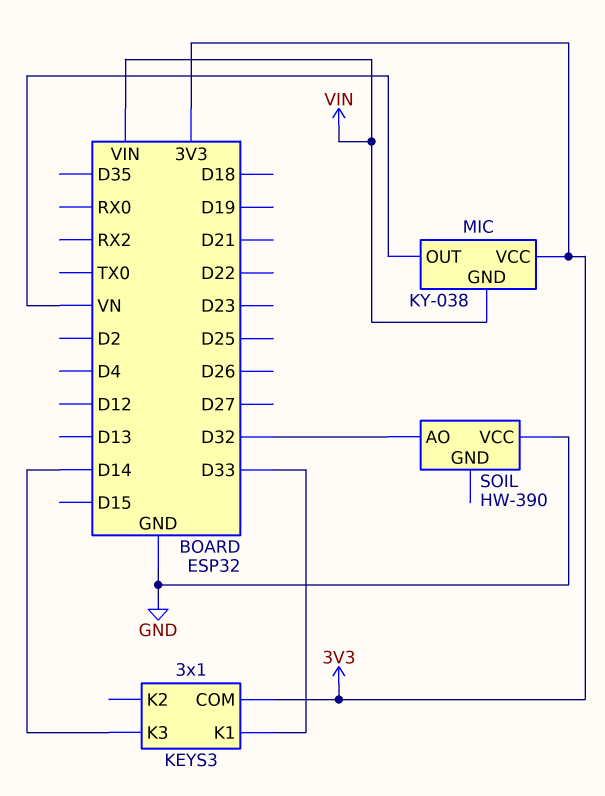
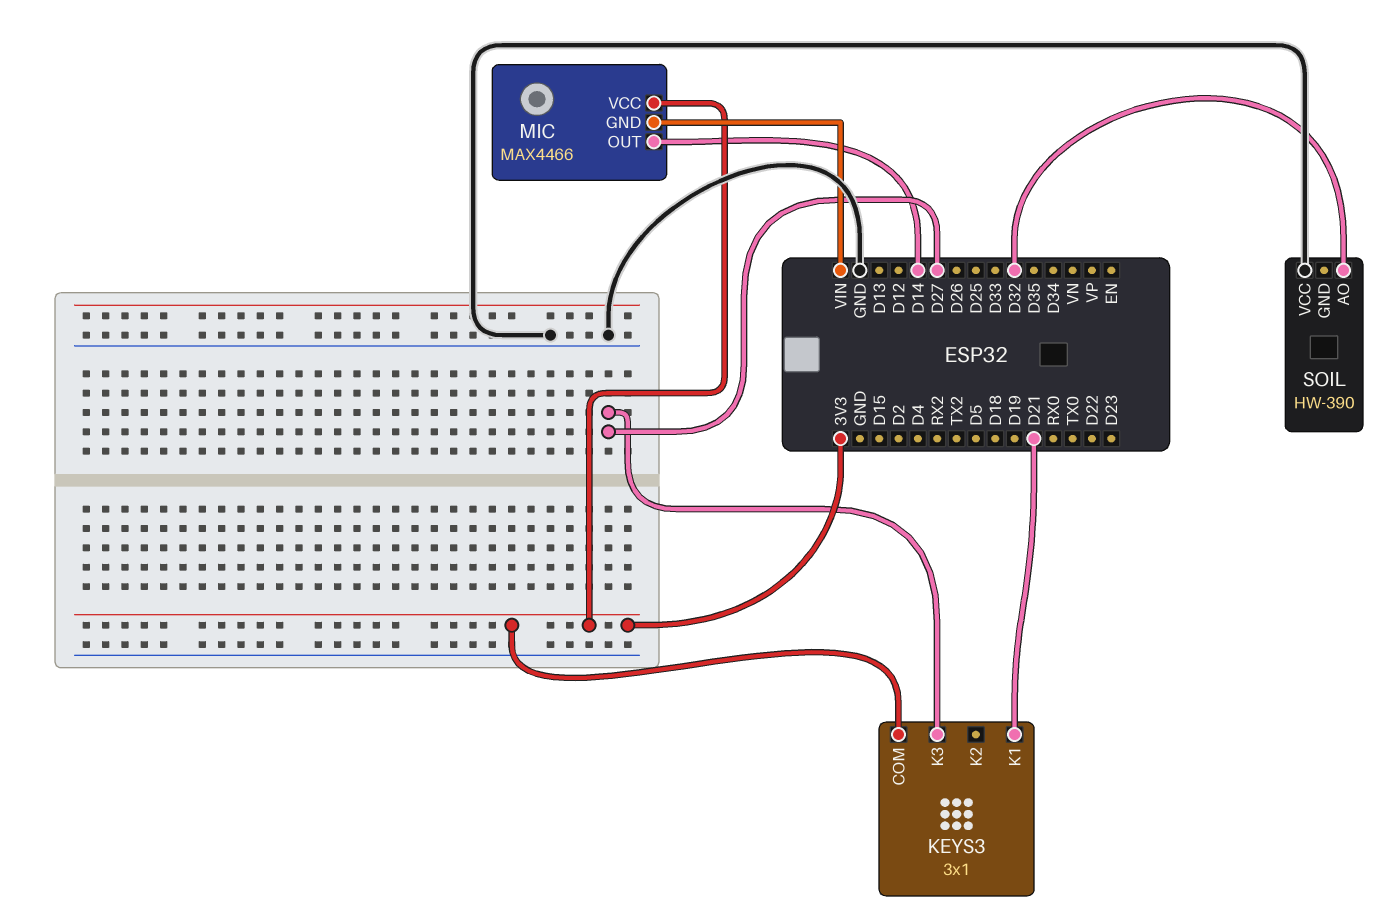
KEYS3 pin K1: D33 -> D21
KEYS3 pin K3: D14 -> D27
MIC: KY-038 -> MAX4466
MIC pin OUT: VN -> D14

